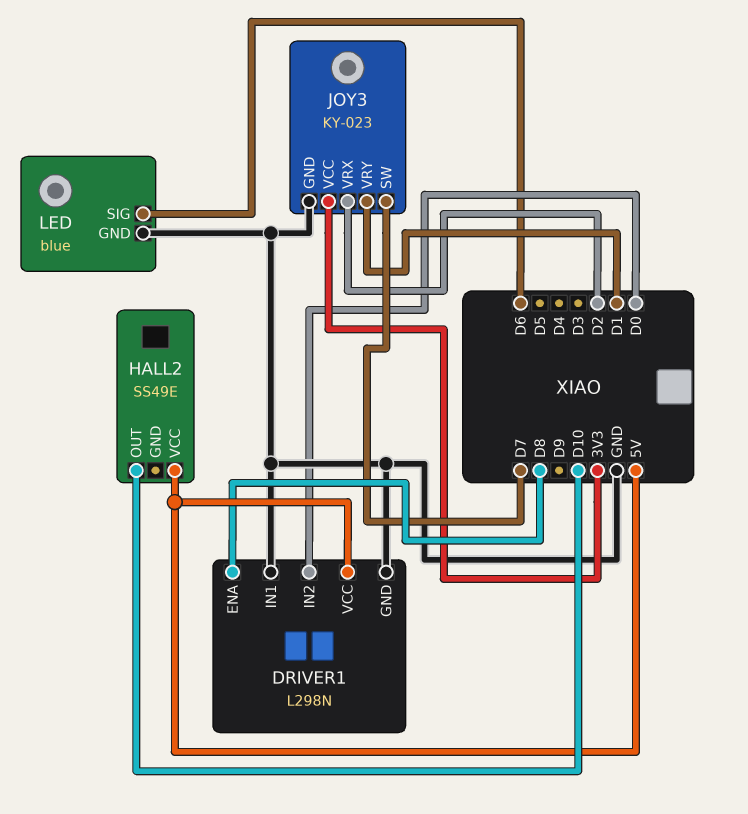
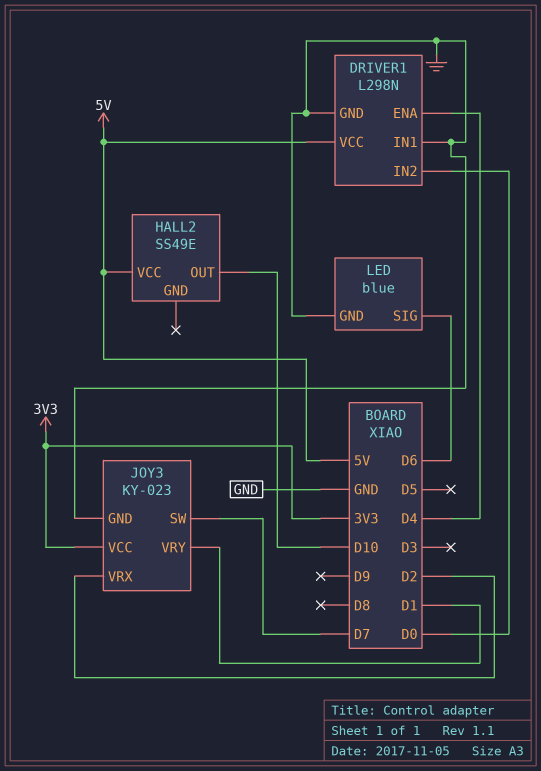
DRIVER1 pin ENA: D8 -> D4

